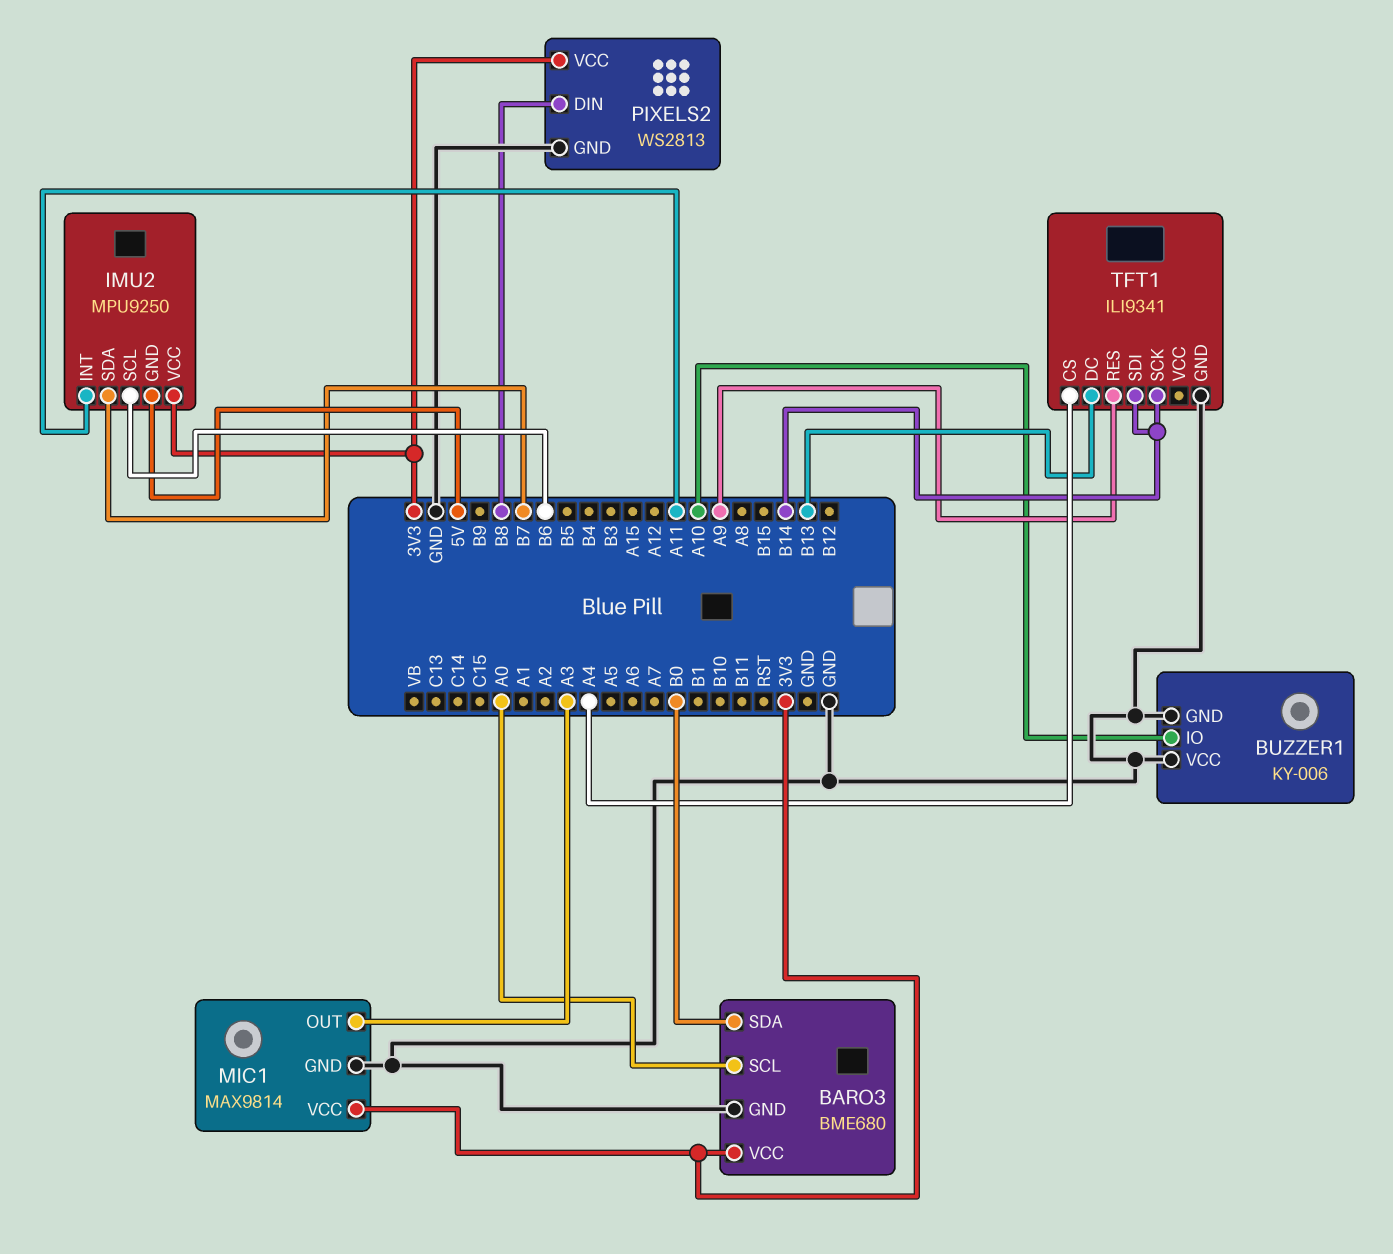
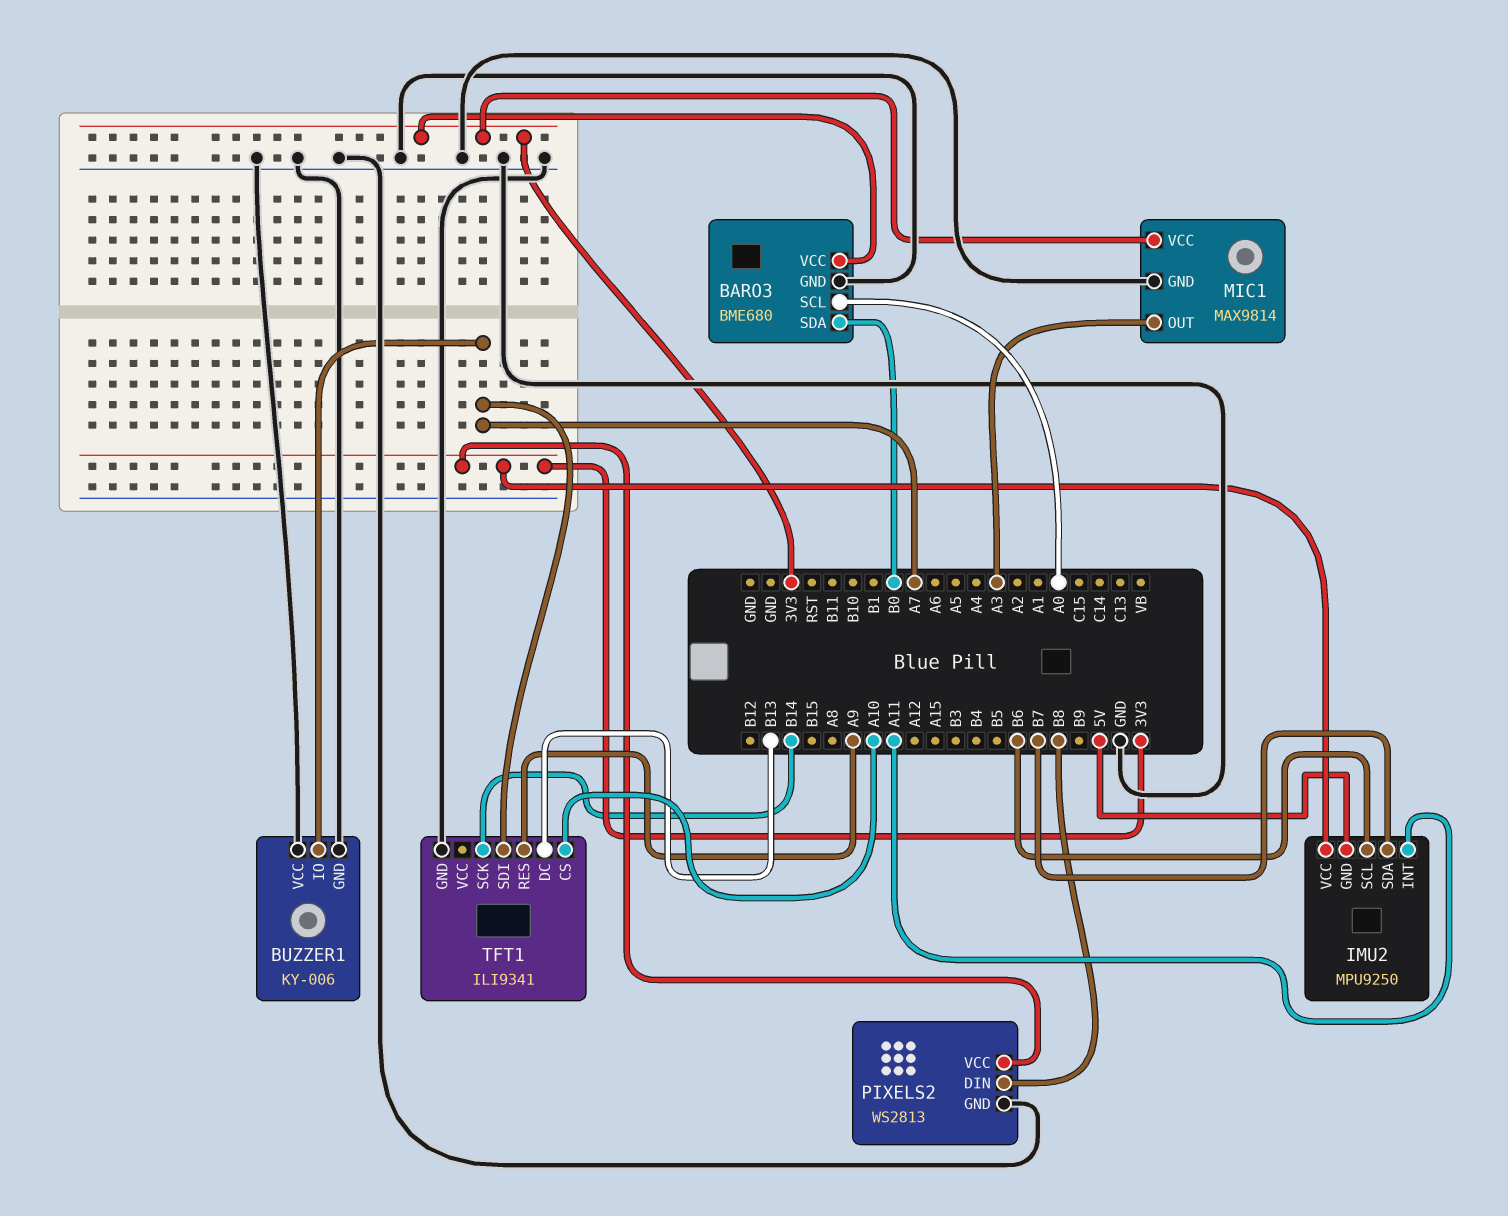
BUZZER1 pin IO: A10 -> A7
TFT1 pin CS: A4 -> A10
TFT1 pin SDI: B14 -> A7

